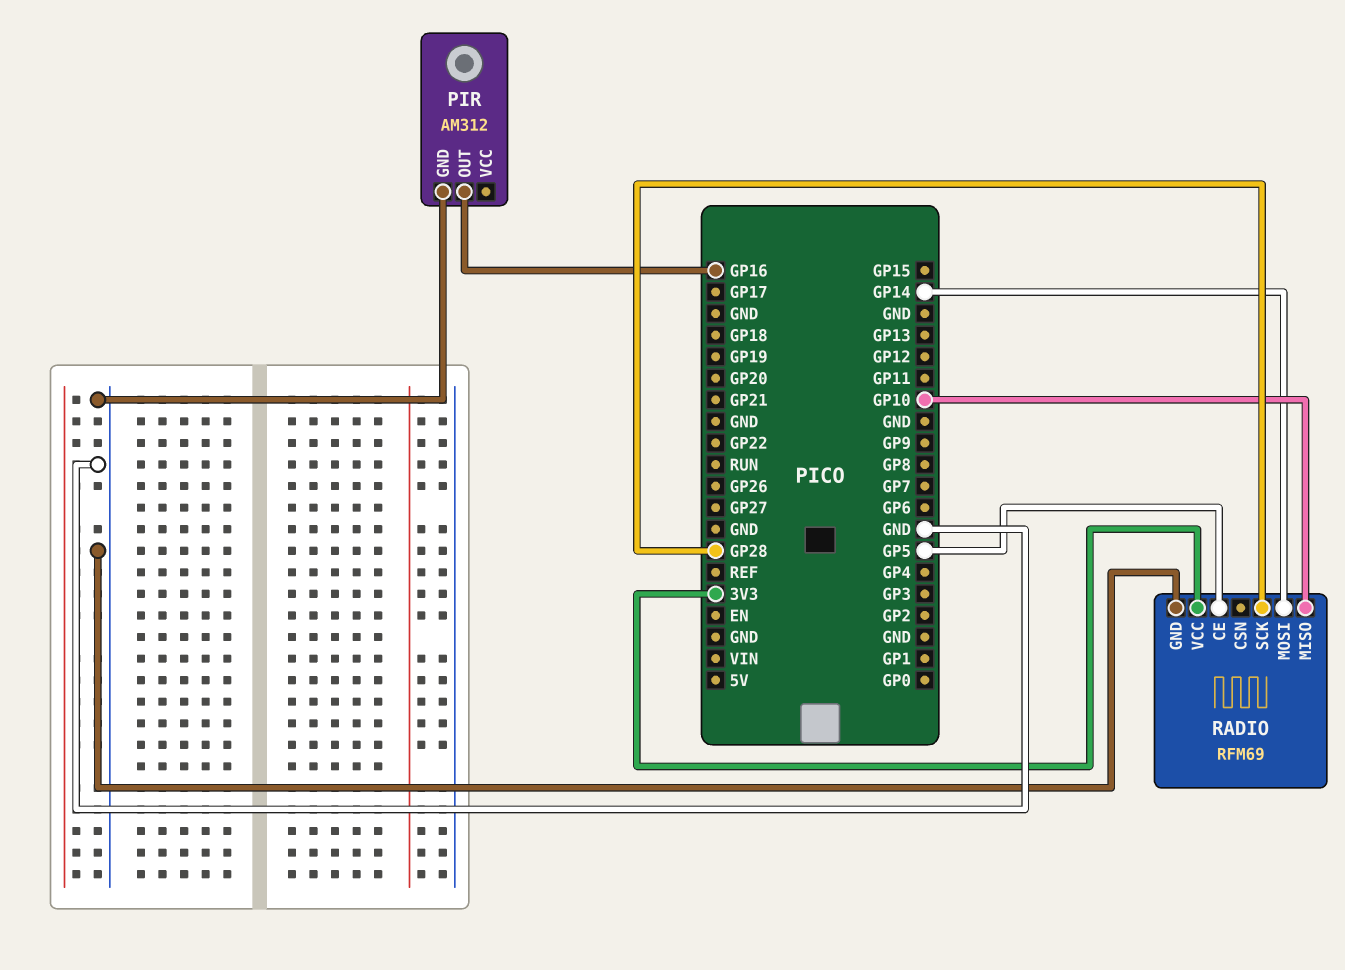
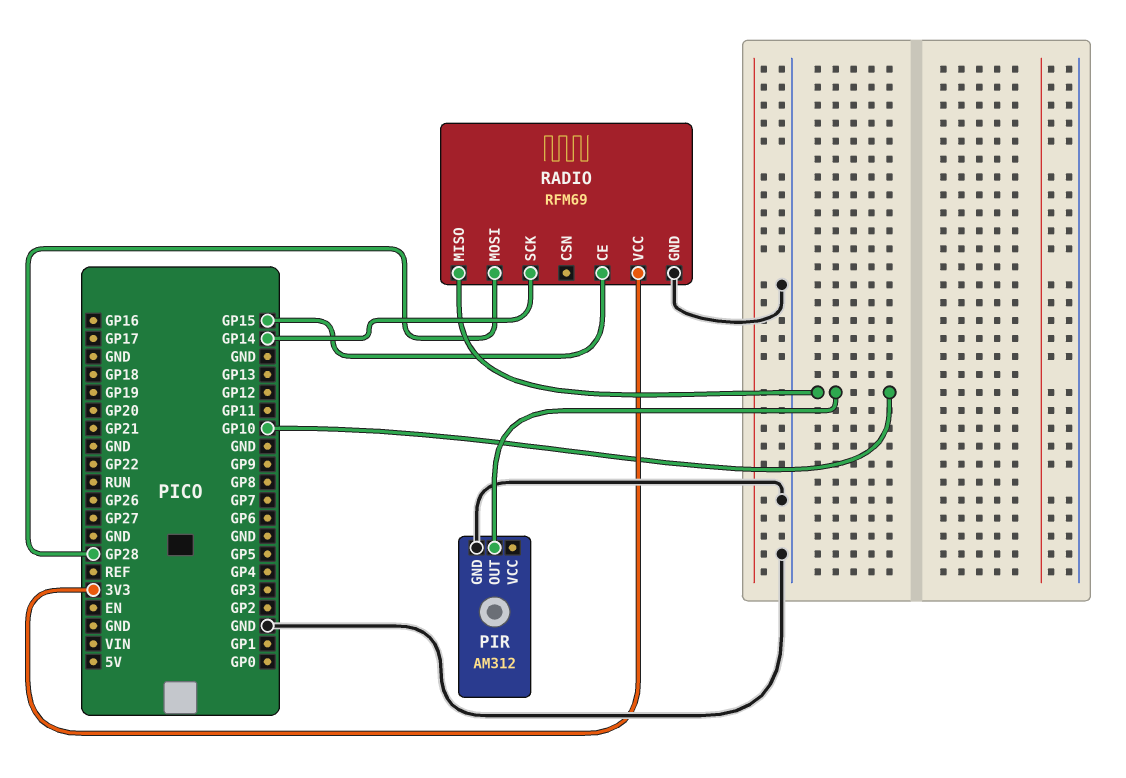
PIR pin OUT: GP16 -> GP10
RADIO pin CE: GP5 -> GP15
RADIO pin MOSI: GP14 -> GP28
RADIO pin SCK: GP28 -> GP14

